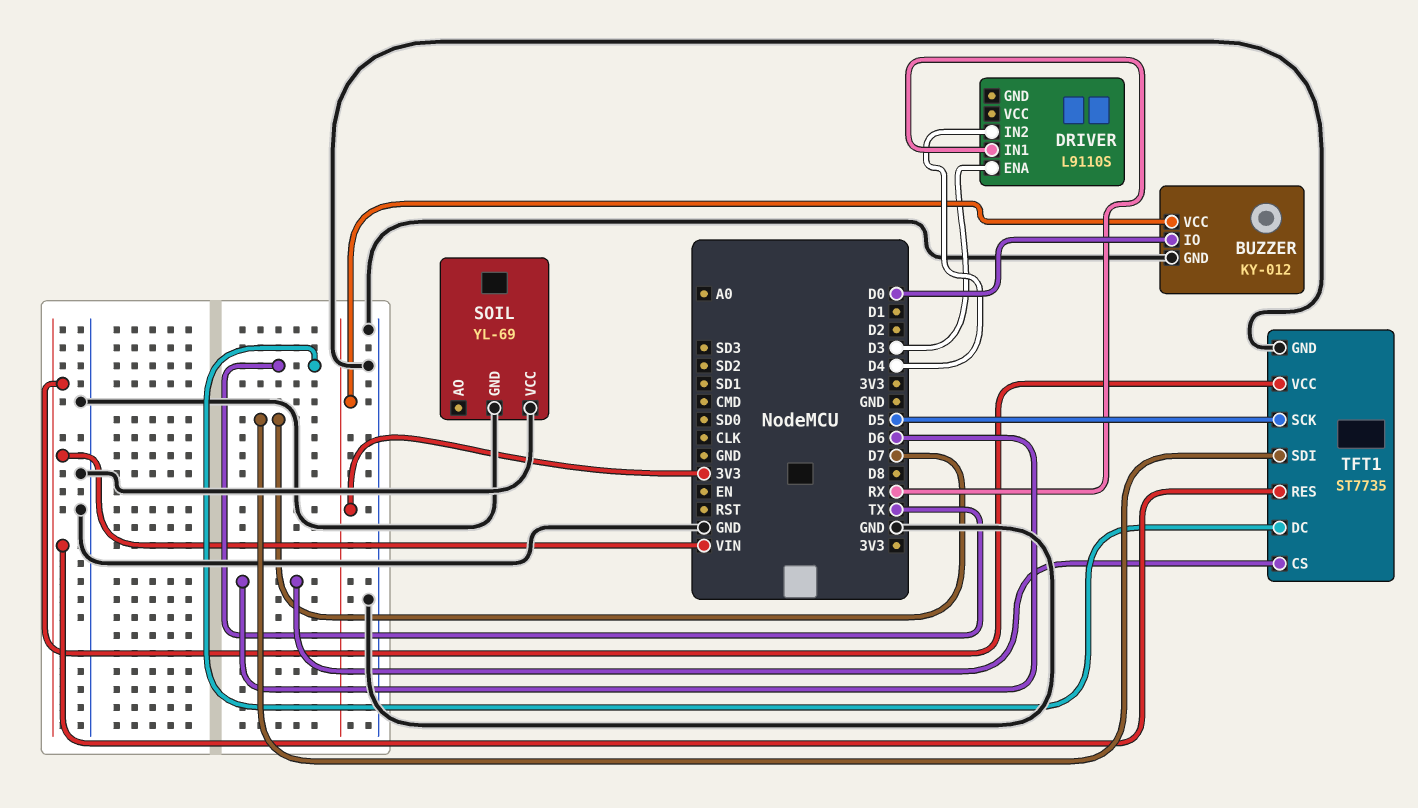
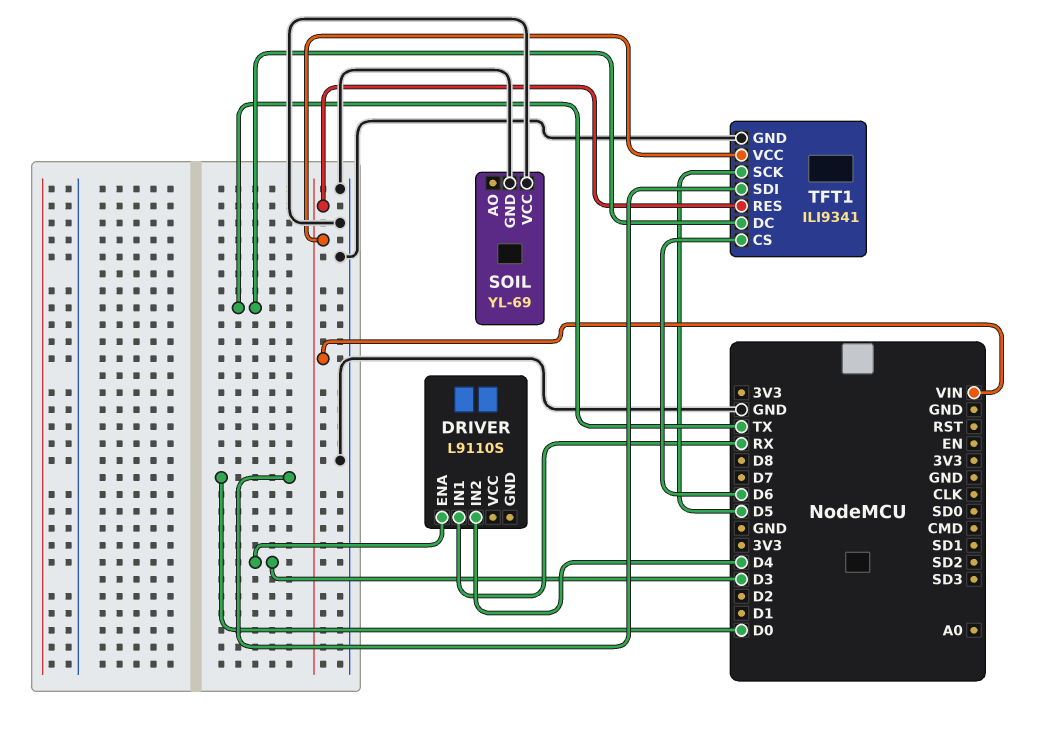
BUZZER: KY-012 -> none
BUZZER pin GND: GND -> none
BUZZER pin IO: D0 -> none
BUZZER pin VCC: 3V3 -> none
TFT1: ST7735 -> ILI9341
TFT1 pin SDI: D7 -> D0

